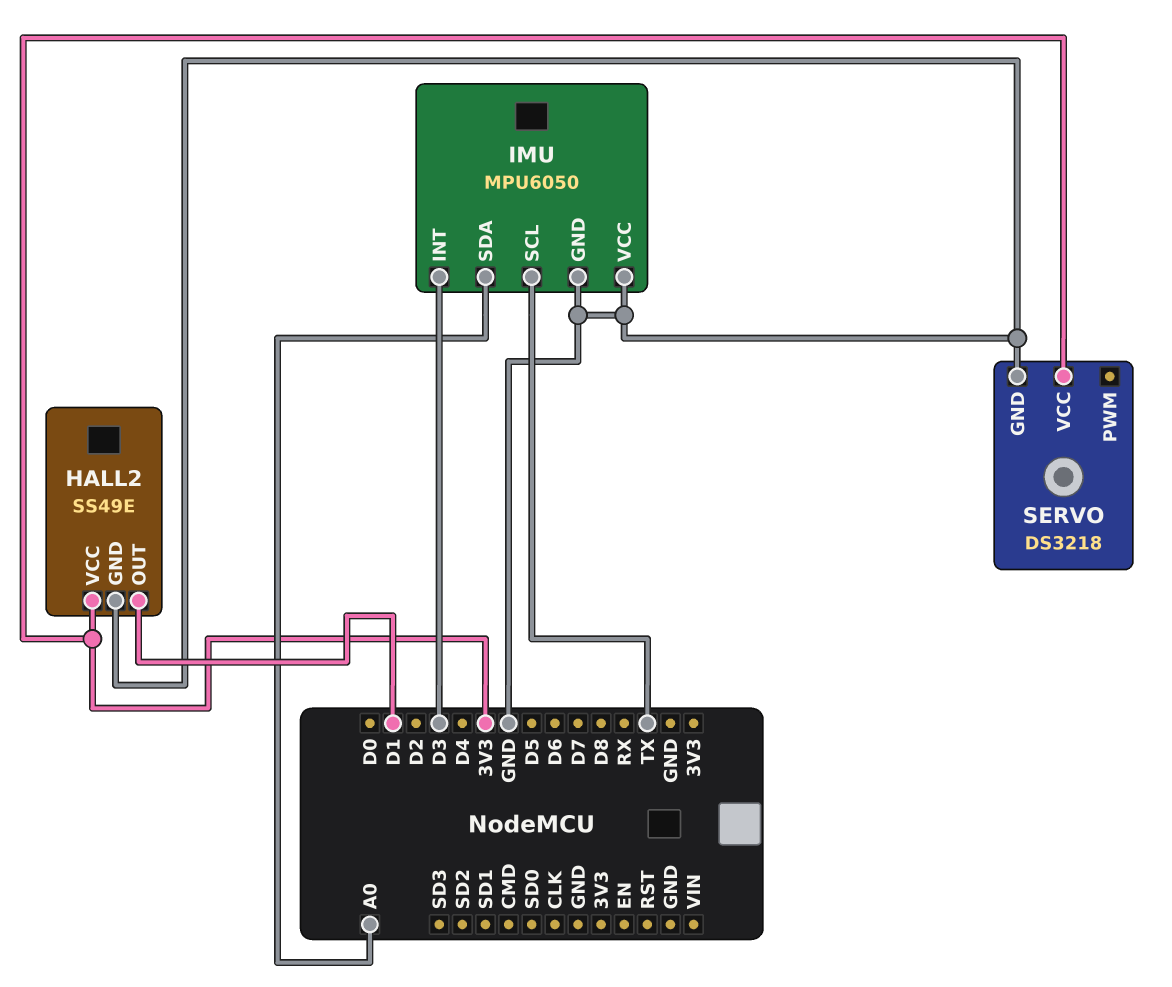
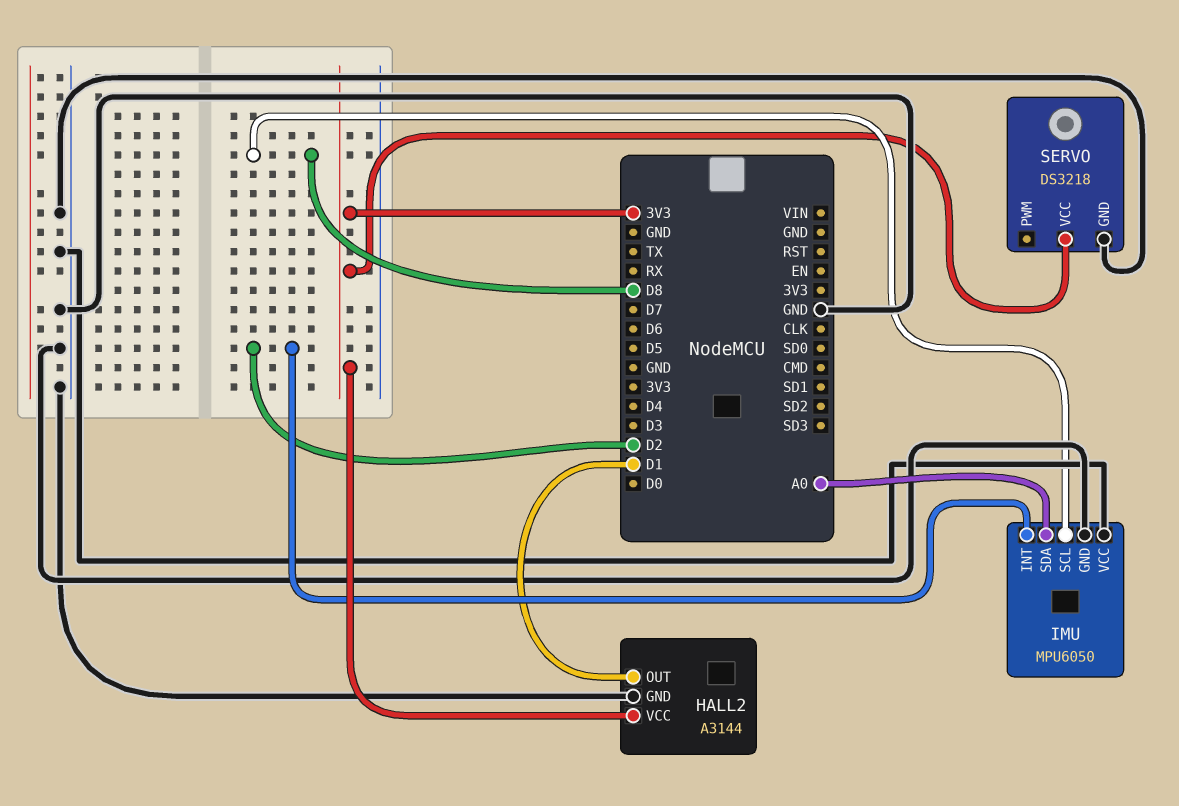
HALL2: SS49E -> A3144
IMU pin INT: D3 -> D2
IMU pin SCL: TX -> D8

